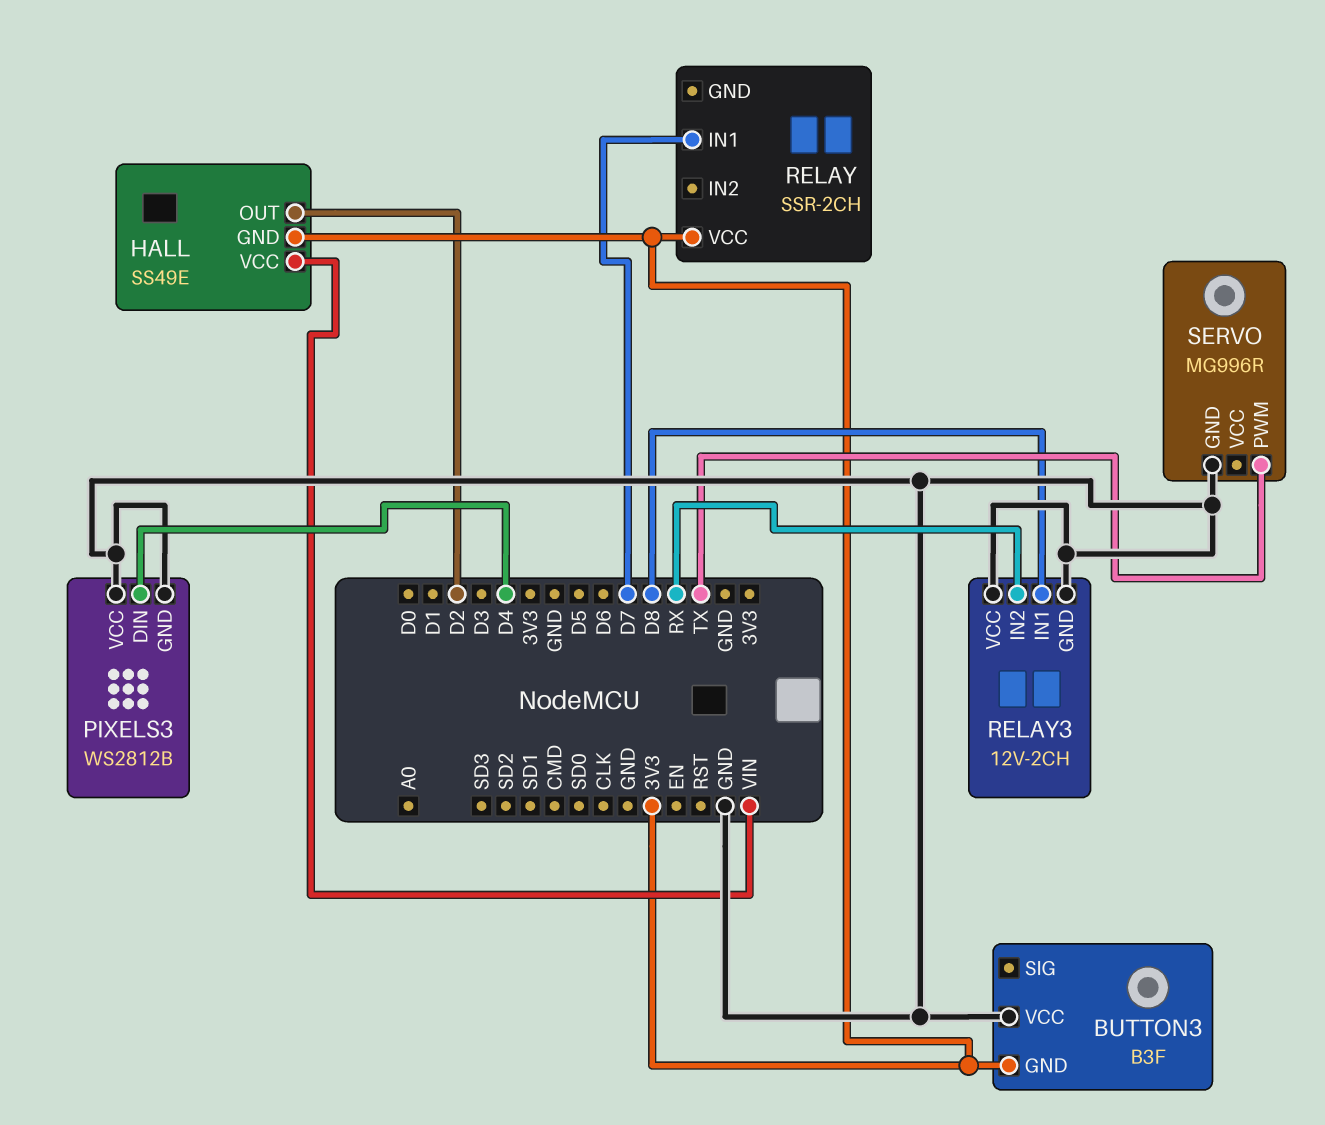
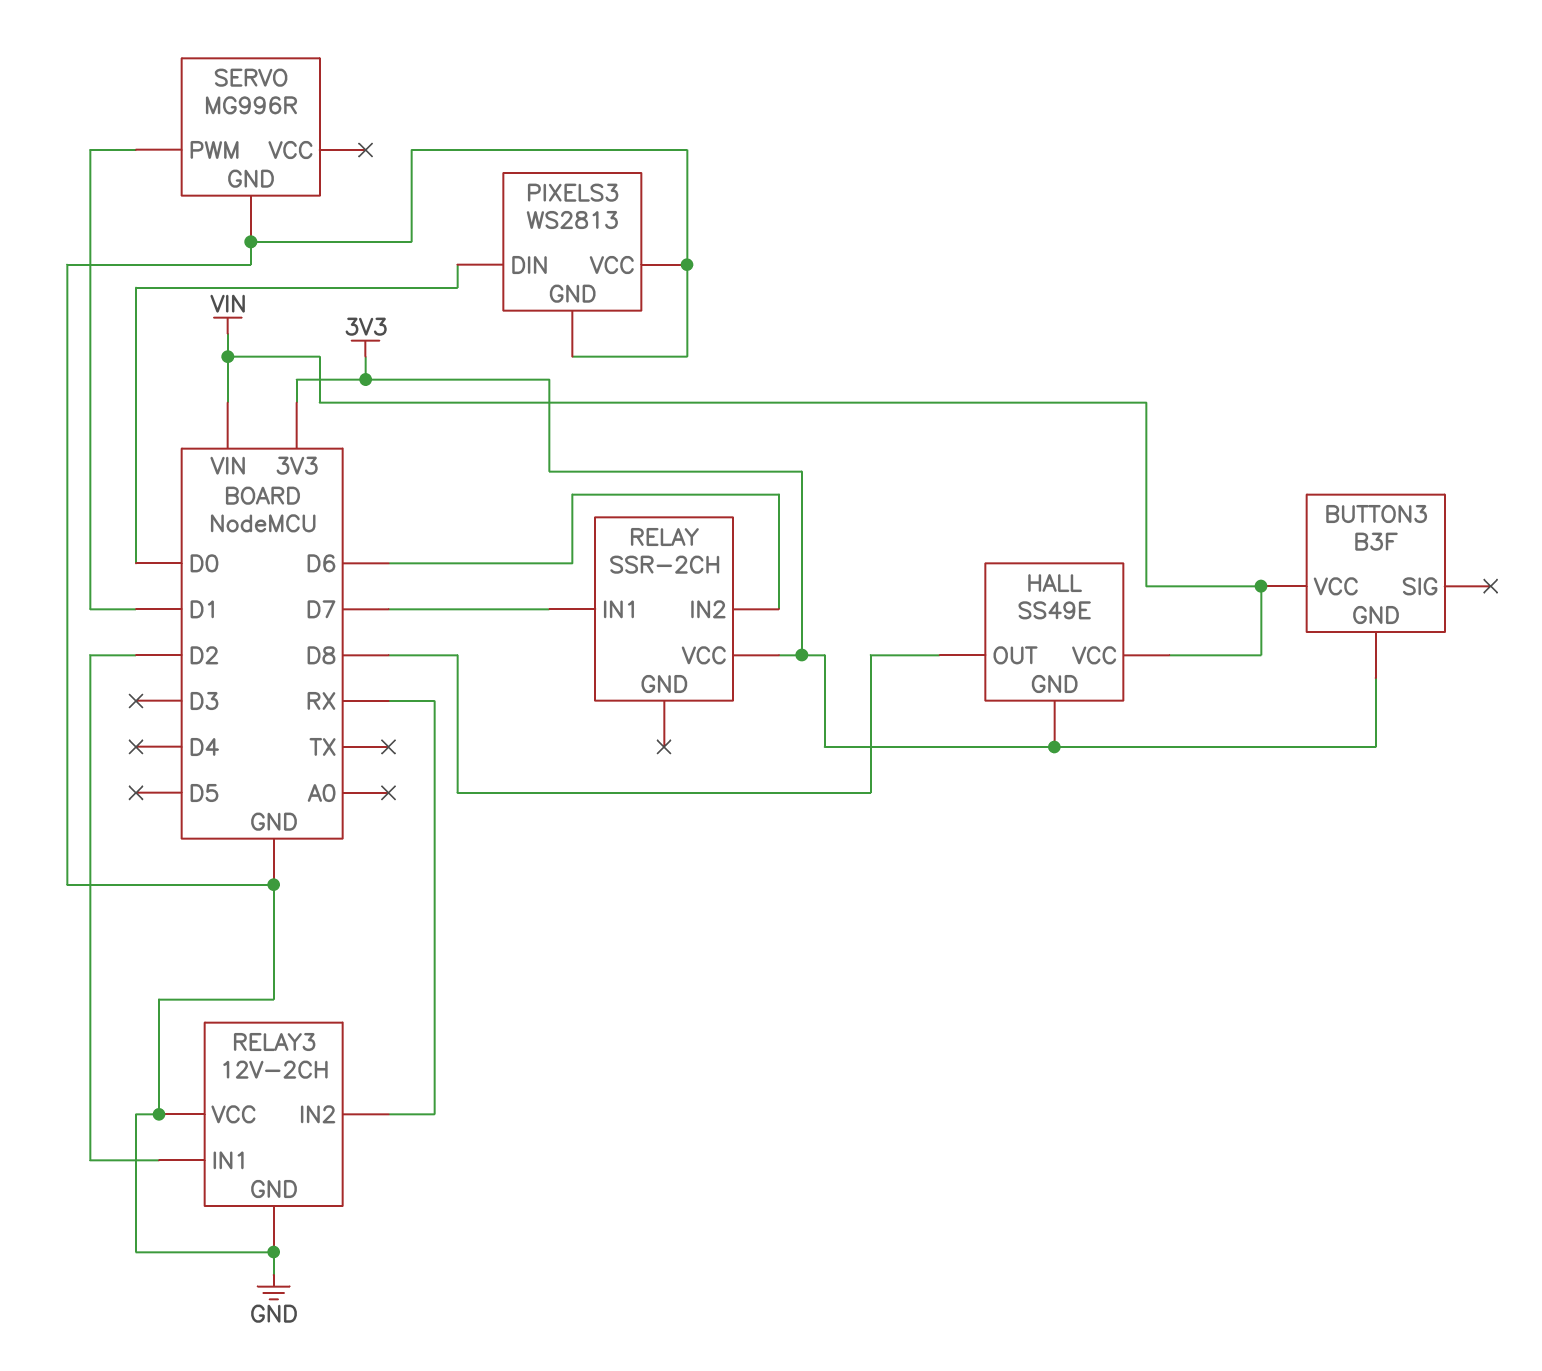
BUTTON3 pin VCC: GND -> VIN
HALL pin OUT: D2 -> D8
PIXELS3: WS2812B -> WS2813
PIXELS3 pin DIN: D4 -> D0
RELAY pin IN2: none -> D6
RELAY3 pin IN1: D8 -> D2
SERVO pin PWM: TX -> D1

